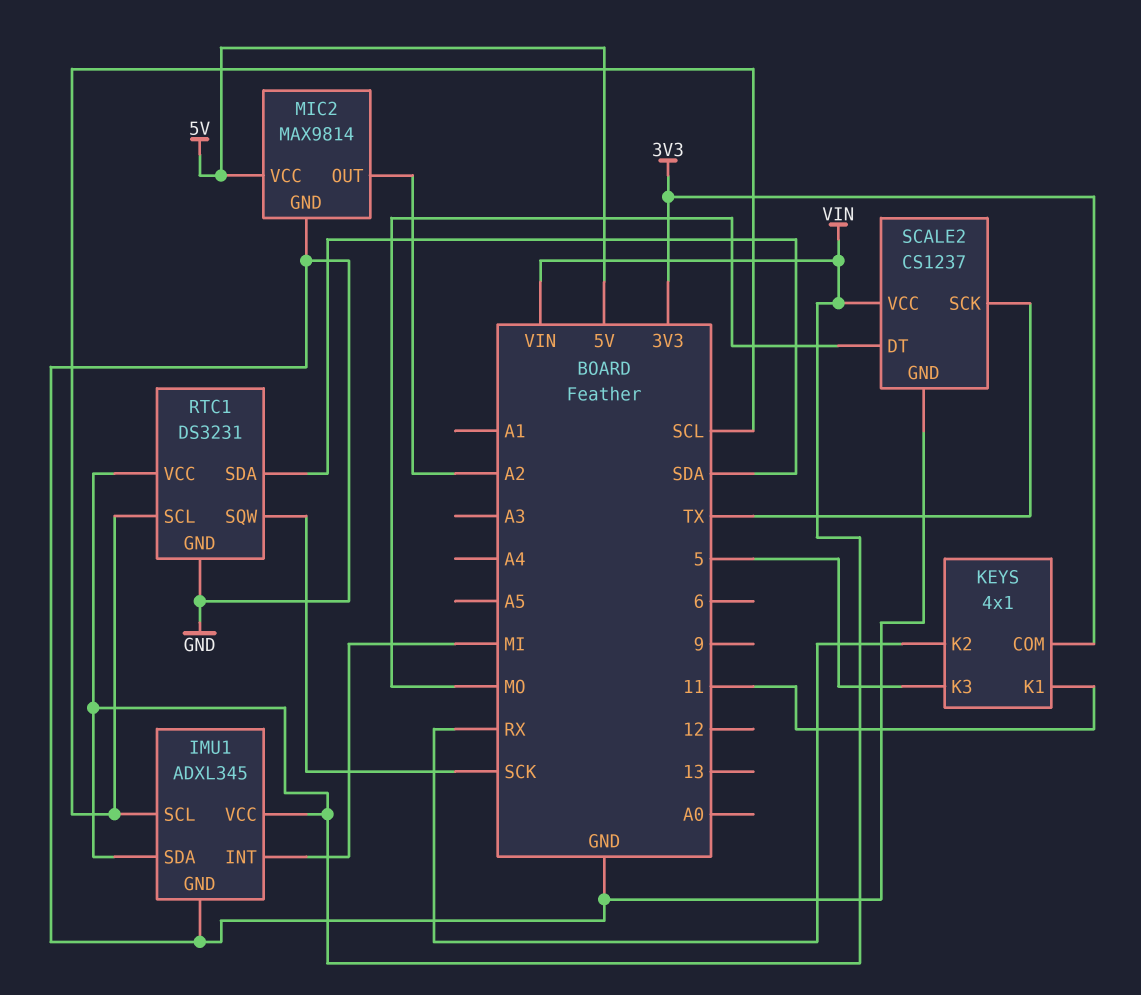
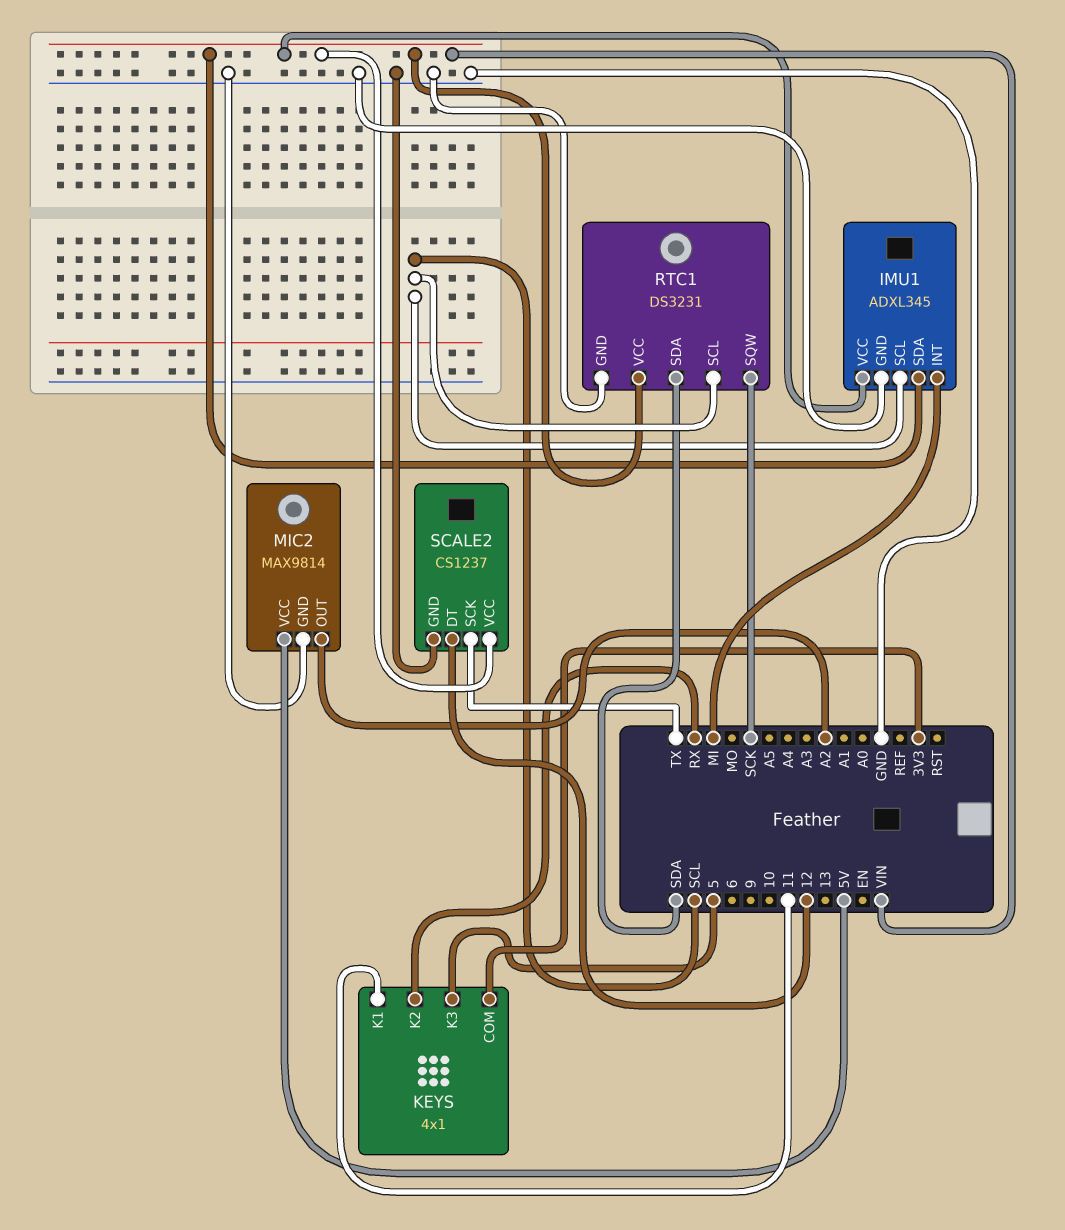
SCALE2 pin DT: MO -> 12

